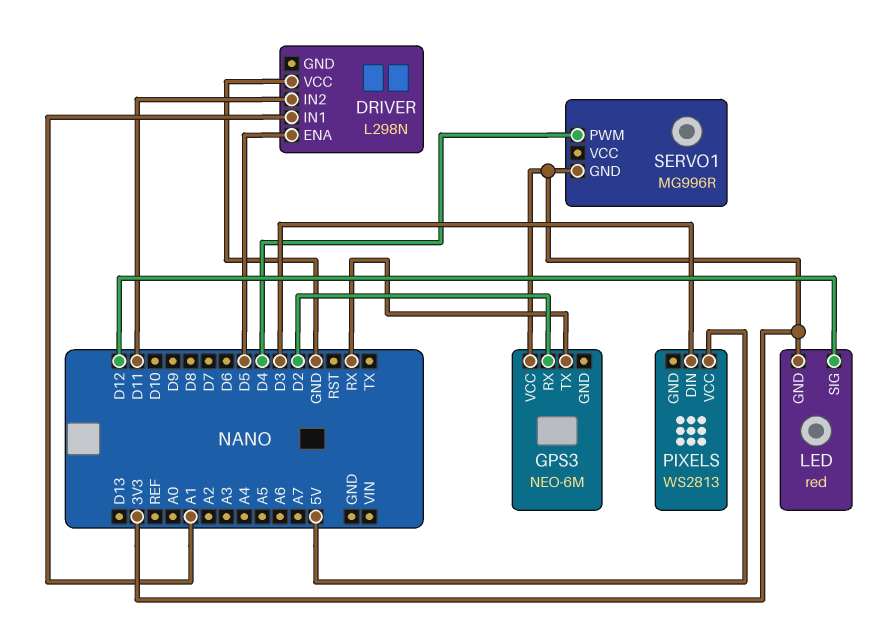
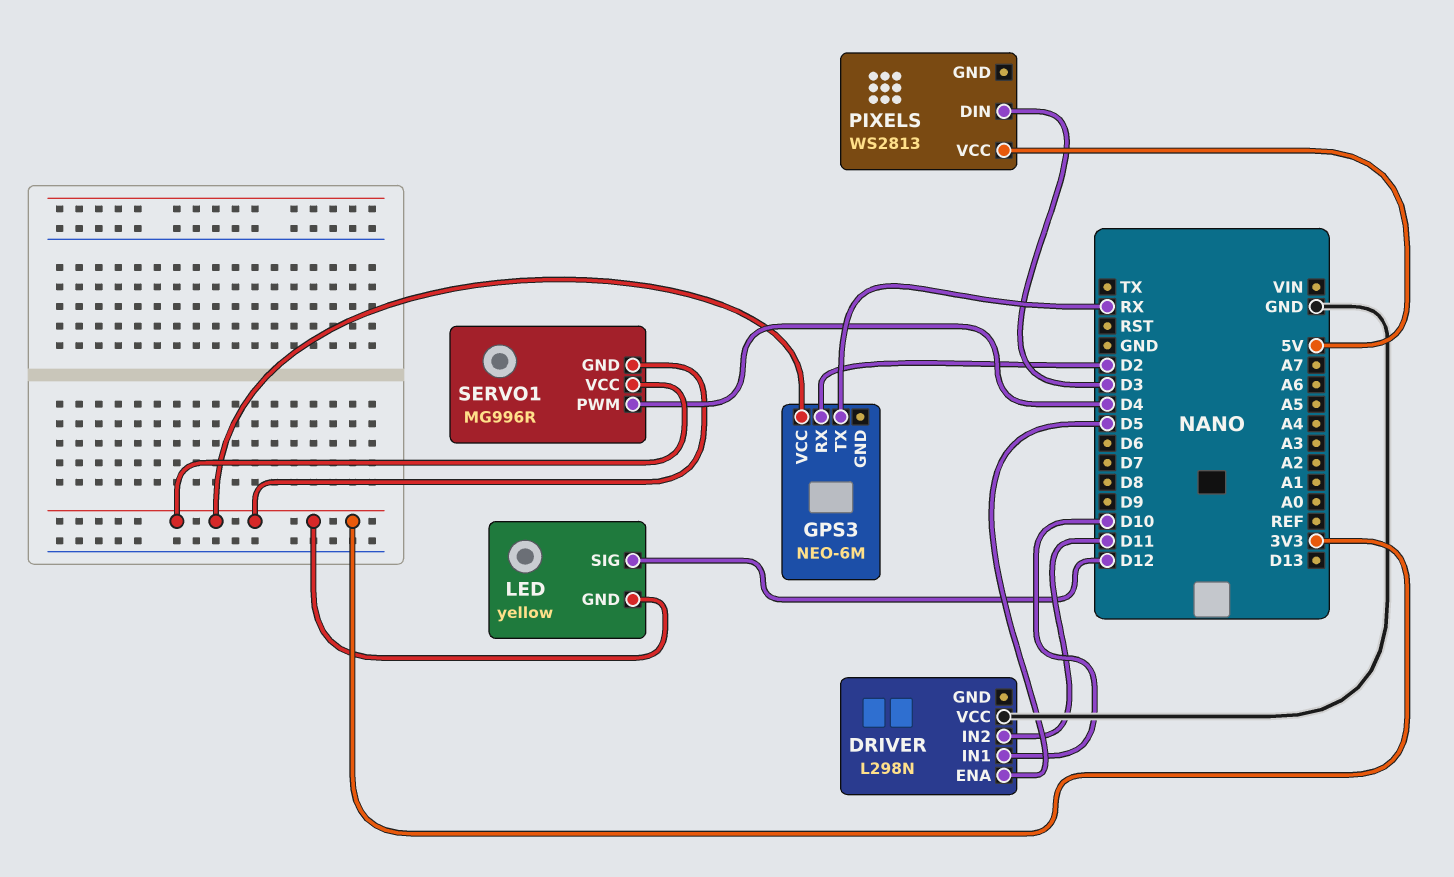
DRIVER pin IN1: A1 -> D10
LED: red -> yellow
SERVO1 pin VCC: none -> 3V3

